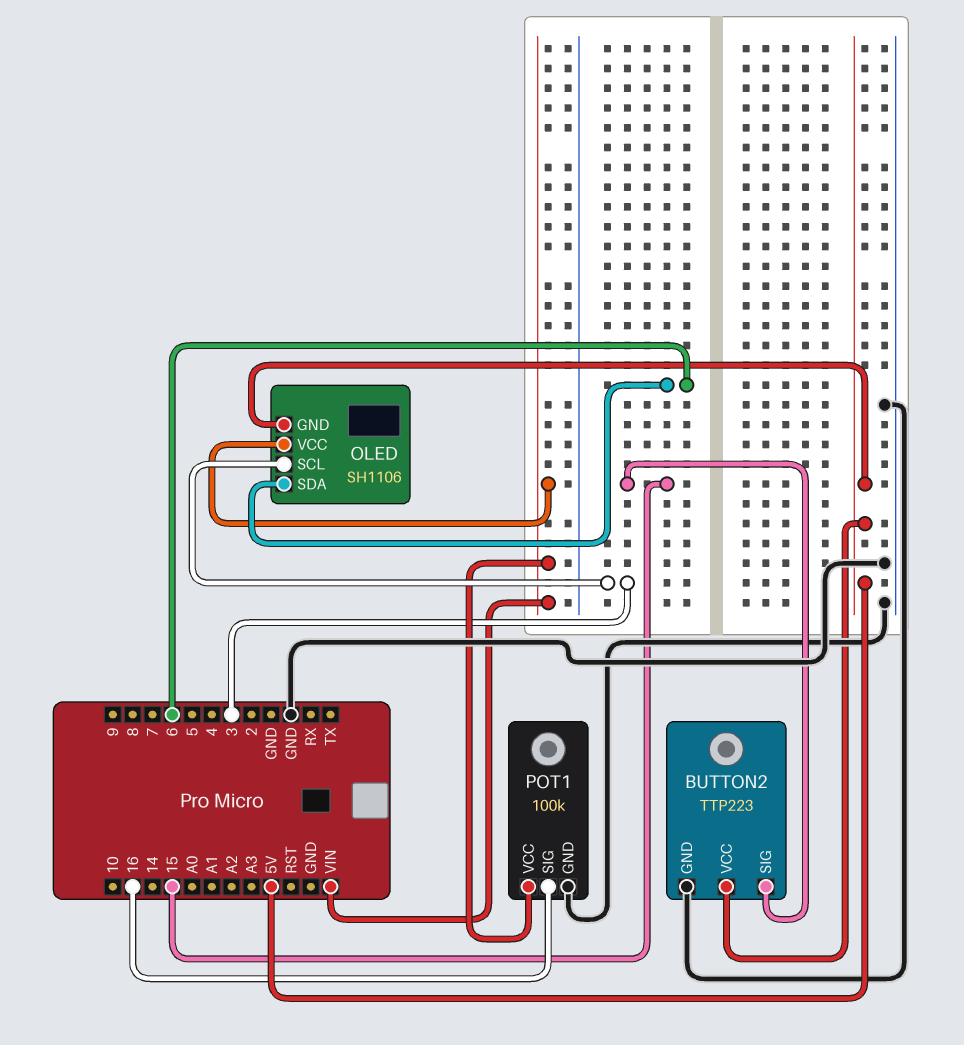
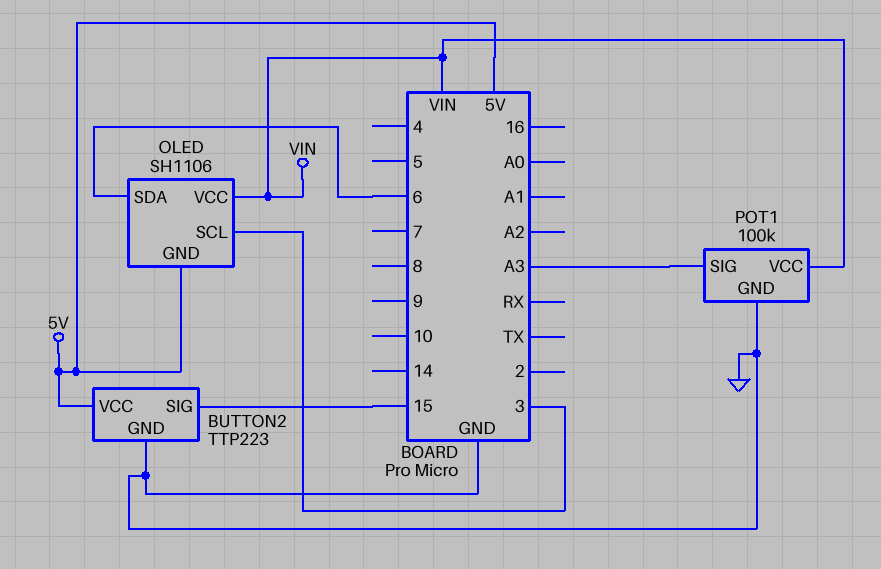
POT1 pin SIG: 16 -> A3

